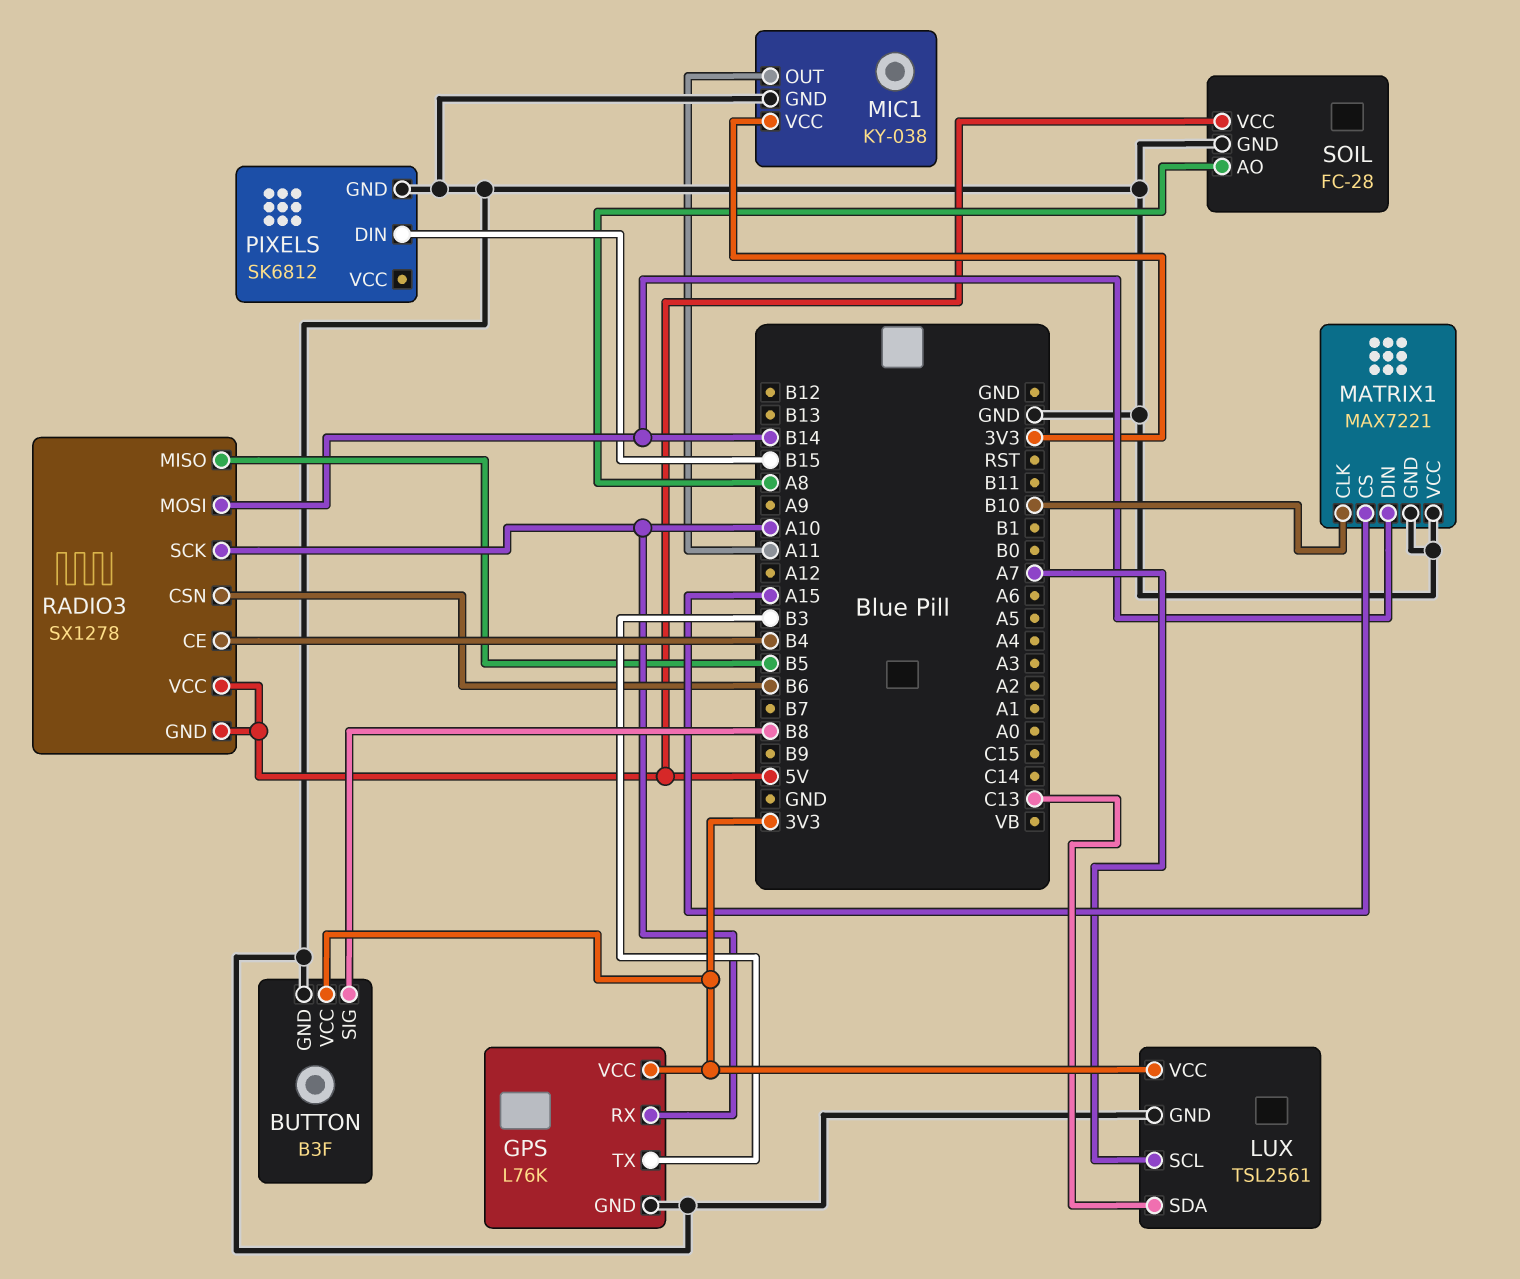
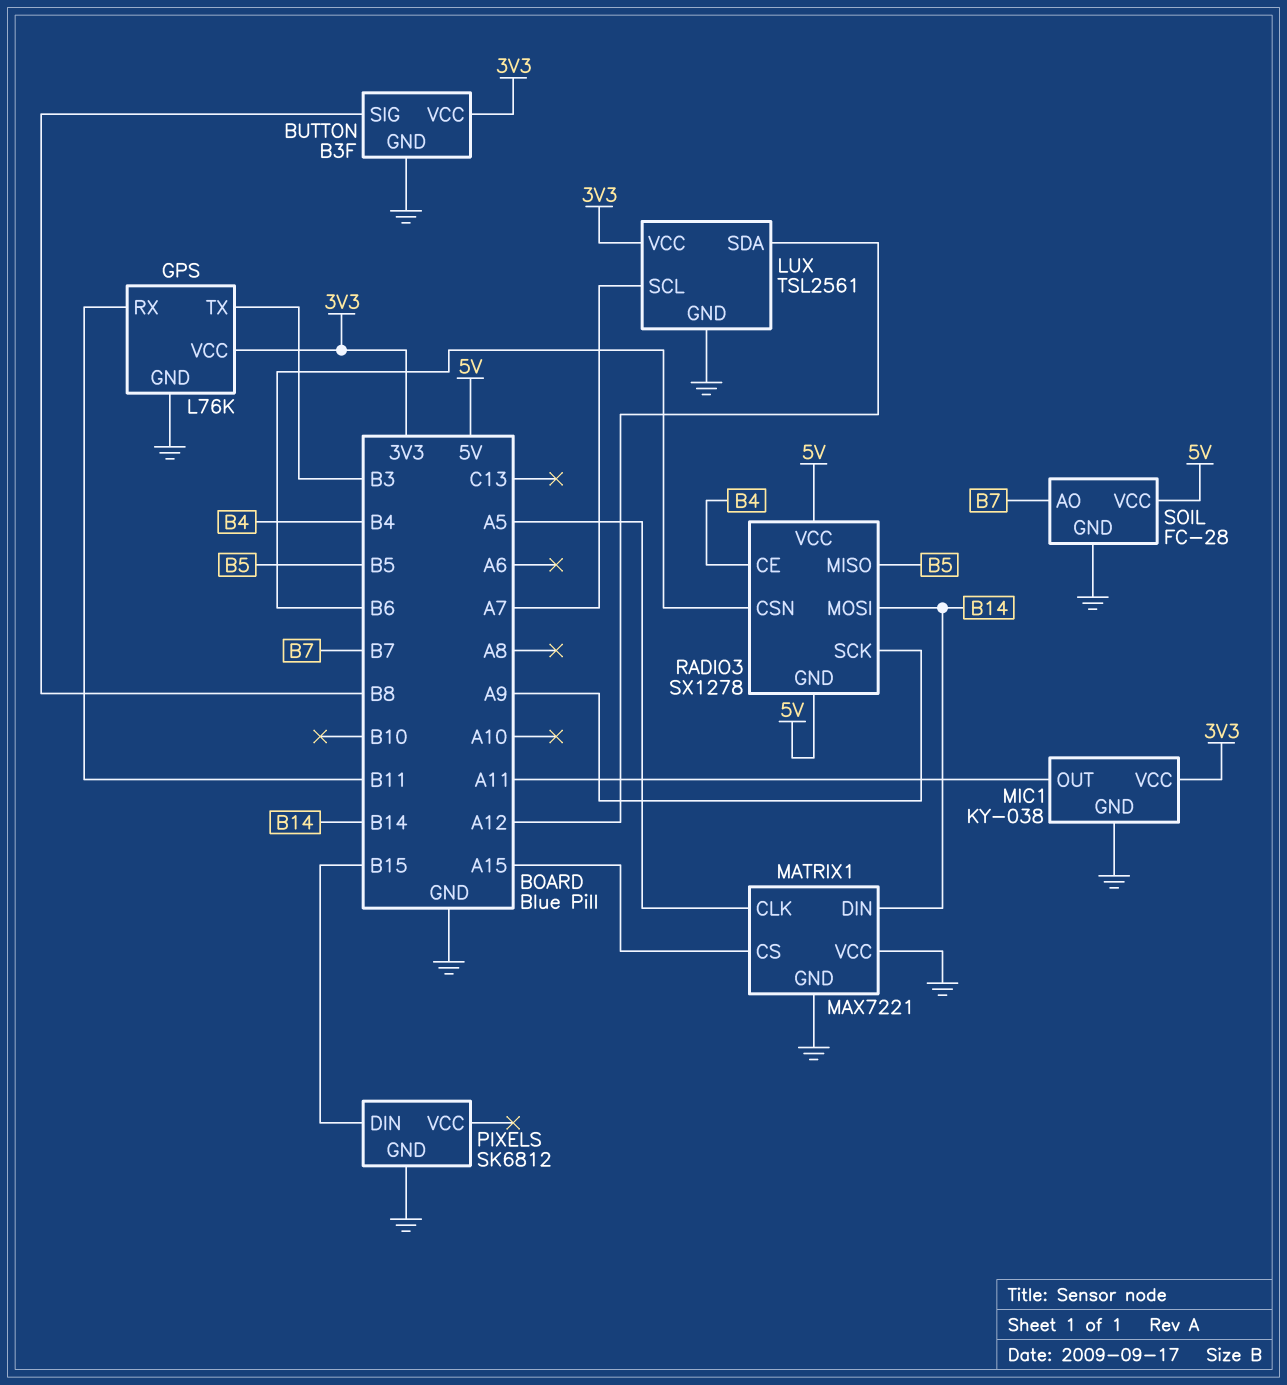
GPS pin RX: A10 -> B11
LUX pin SDA: C13 -> A12
MATRIX1 pin CLK: B10 -> A5
RADIO3 pin SCK: A10 -> A9
SOIL pin AO: A8 -> B7

